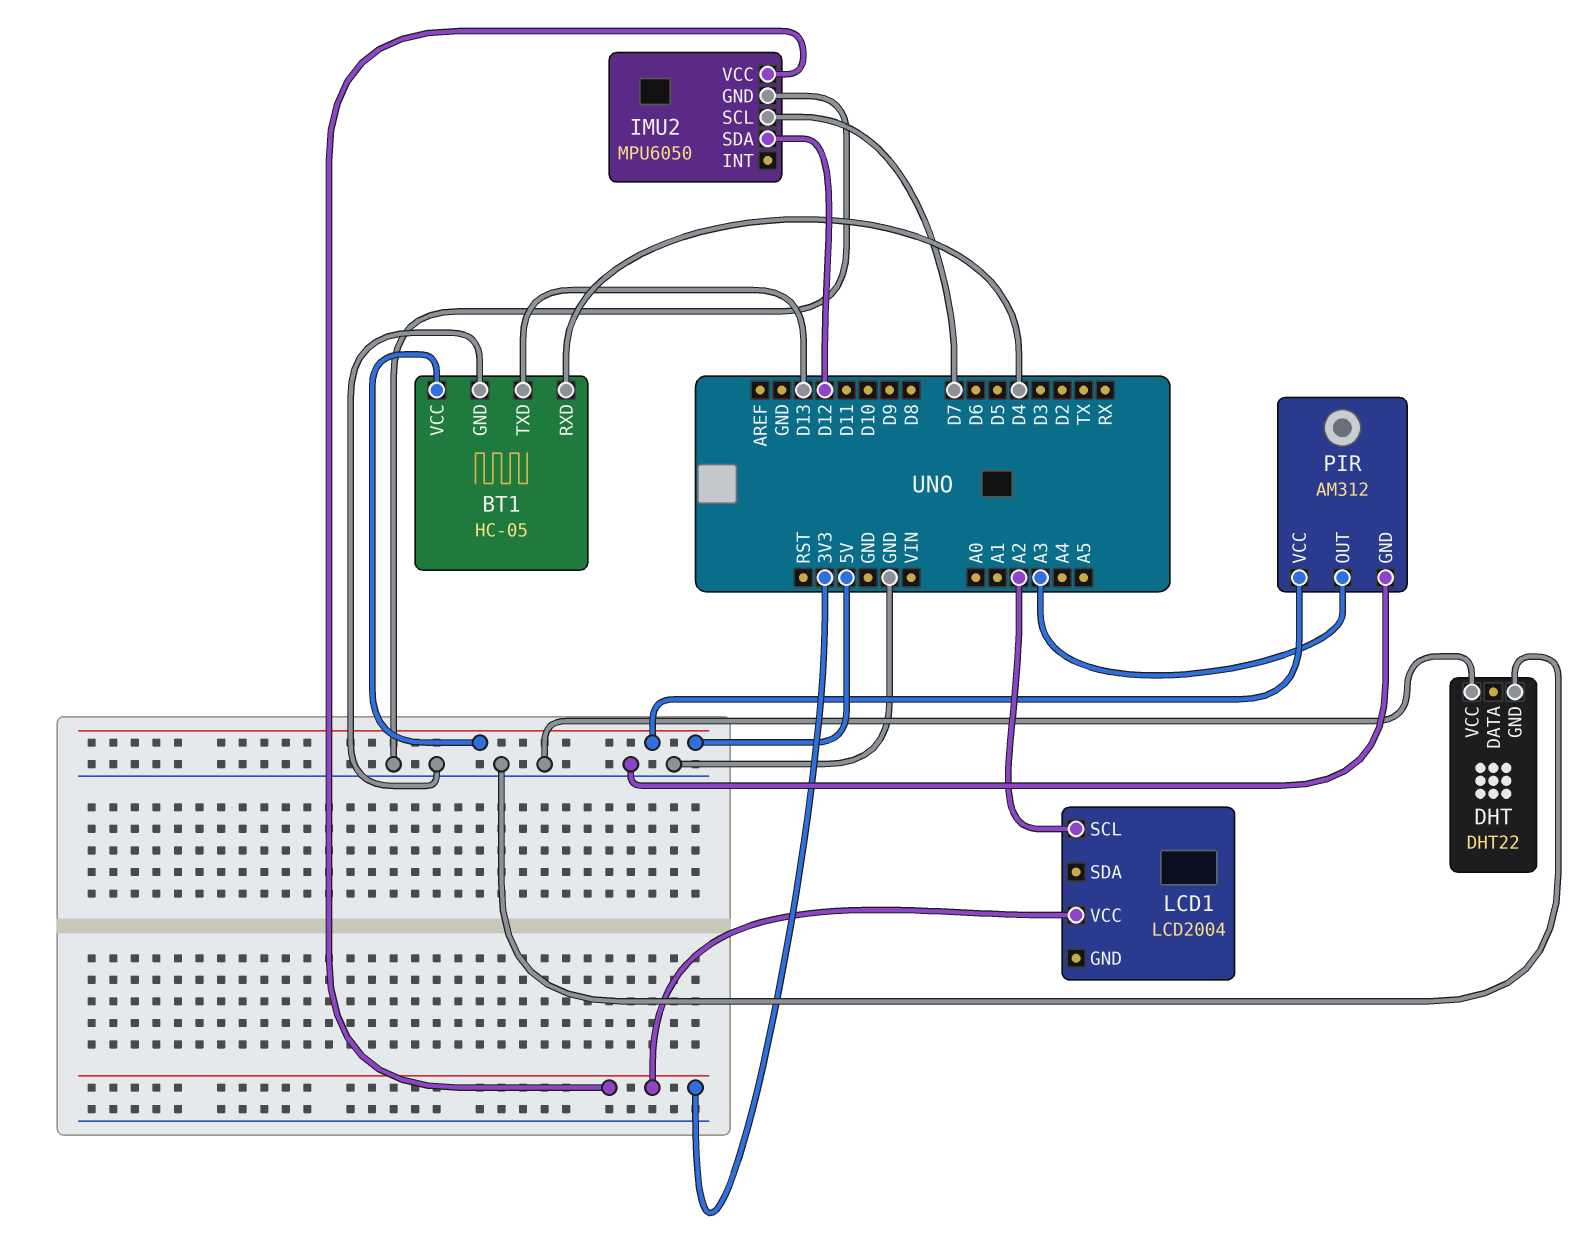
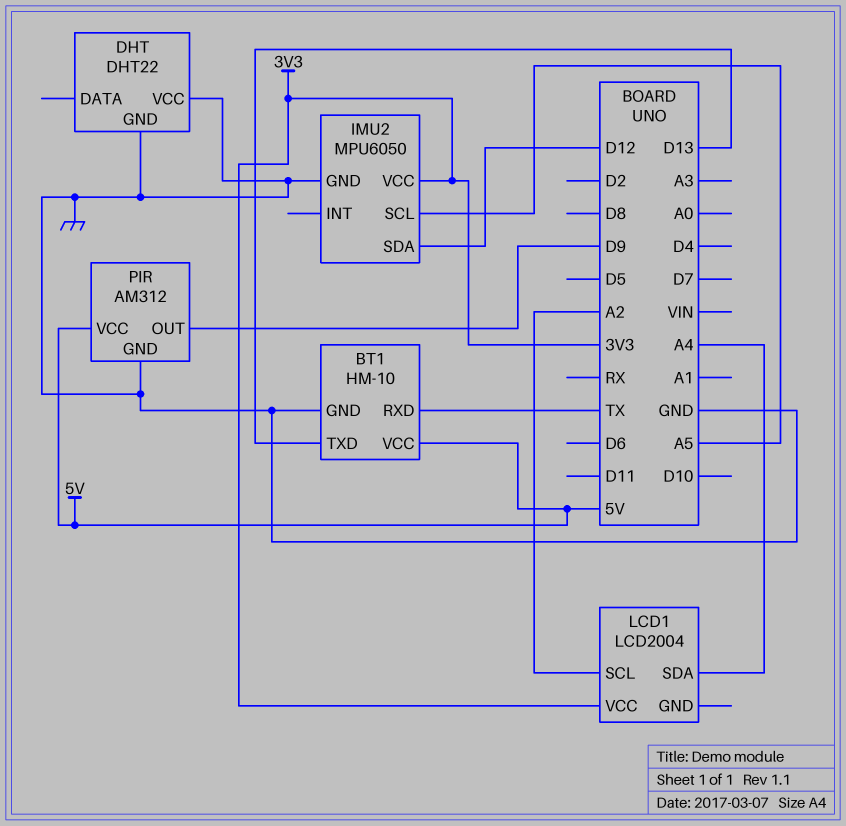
BT1: HC-05 -> HM-10
BT1 pin RXD: D4 -> TX
IMU2 pin SCL: D7 -> A5
LCD1 pin SDA: none -> A4
PIR pin OUT: A3 -> D9

